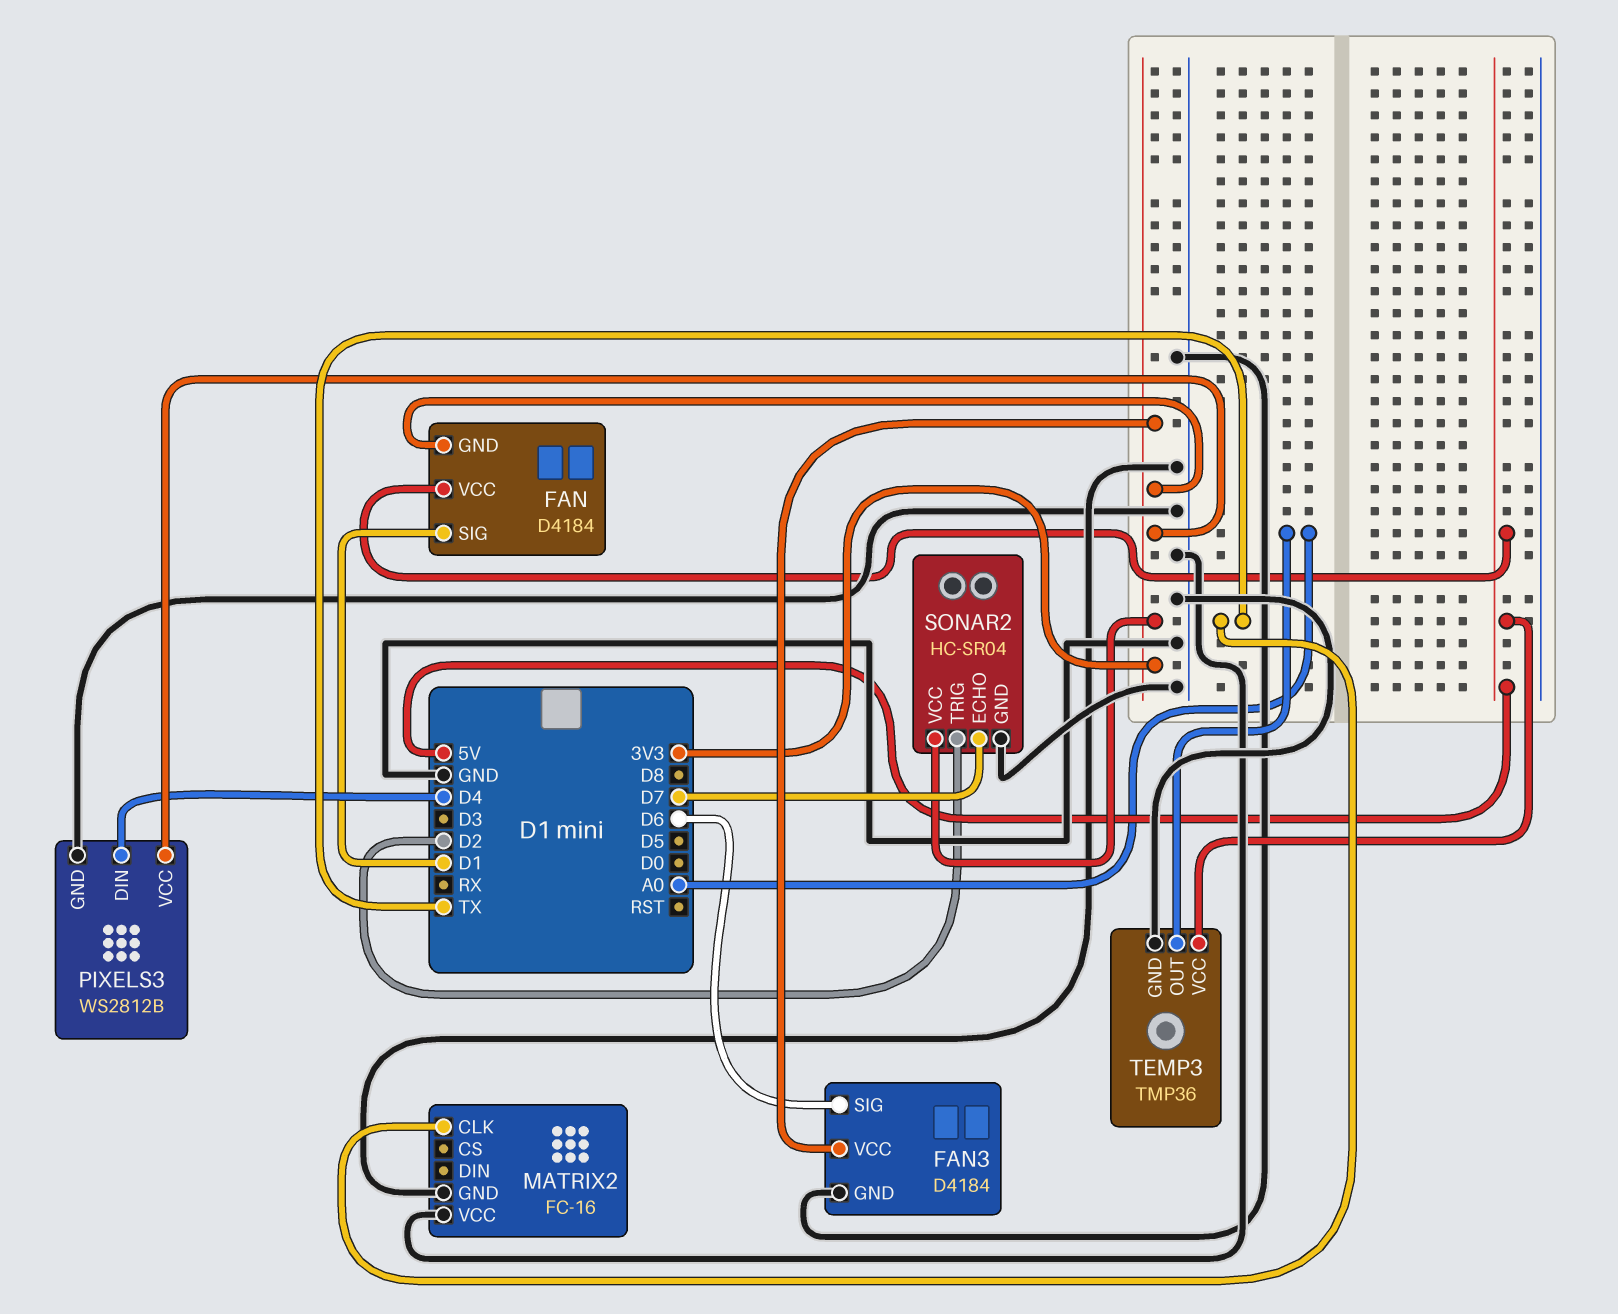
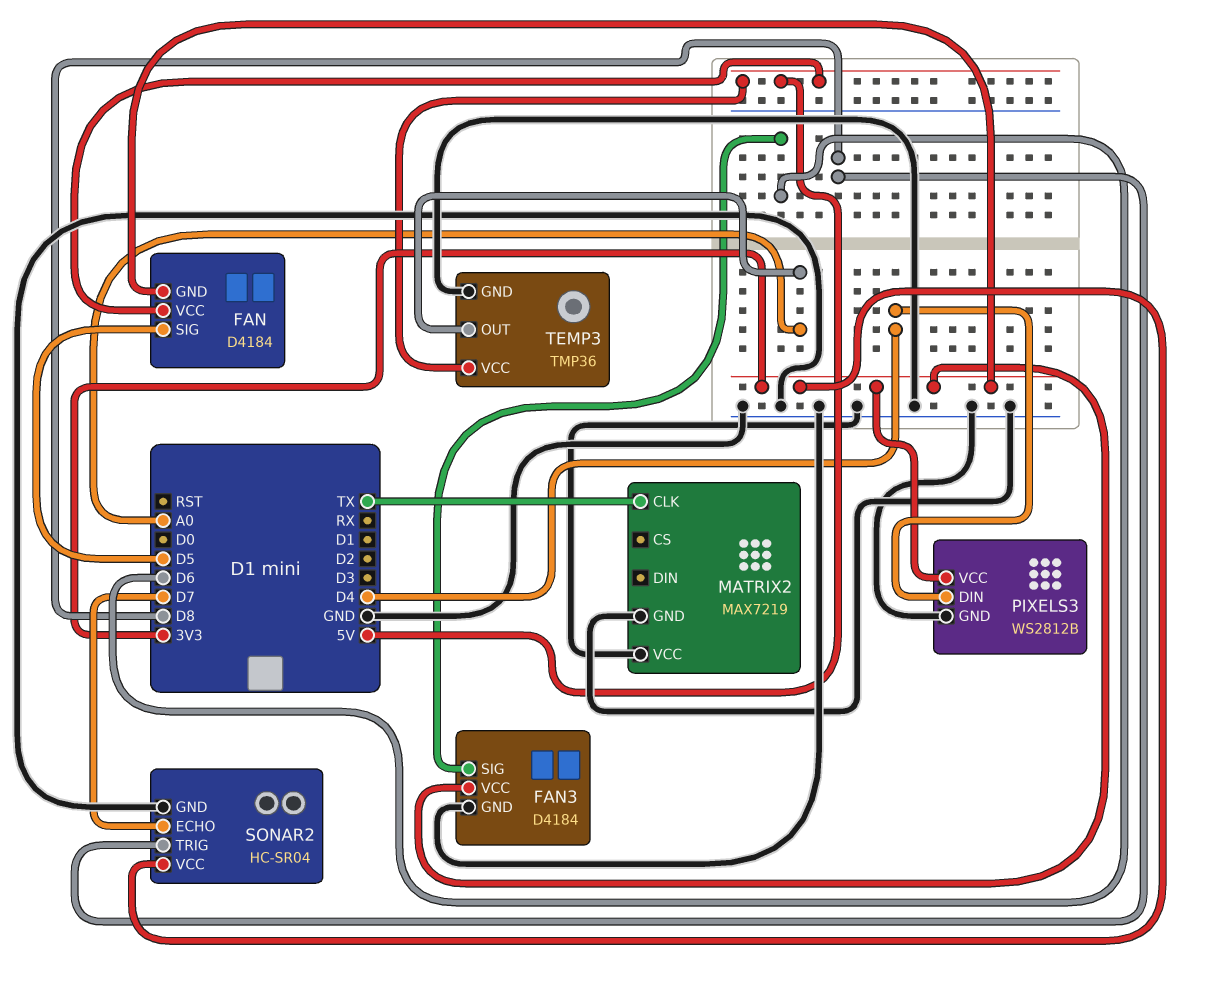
FAN pin SIG: D1 -> D5
MATRIX2: FC-16 -> MAX7219
SONAR2 pin TRIG: D2 -> D8

